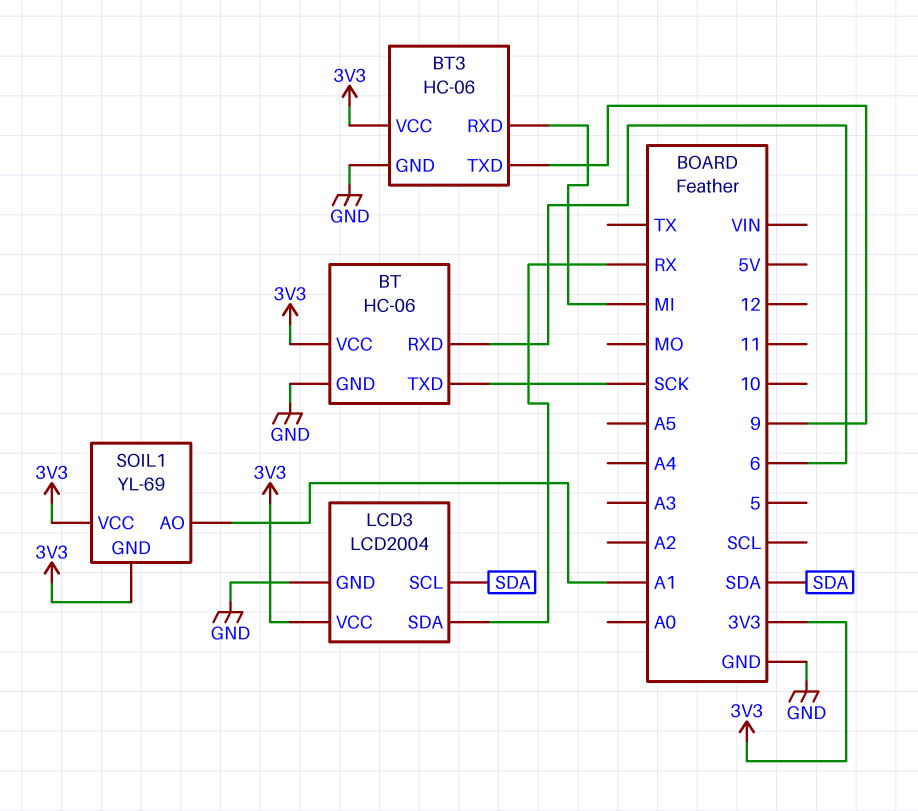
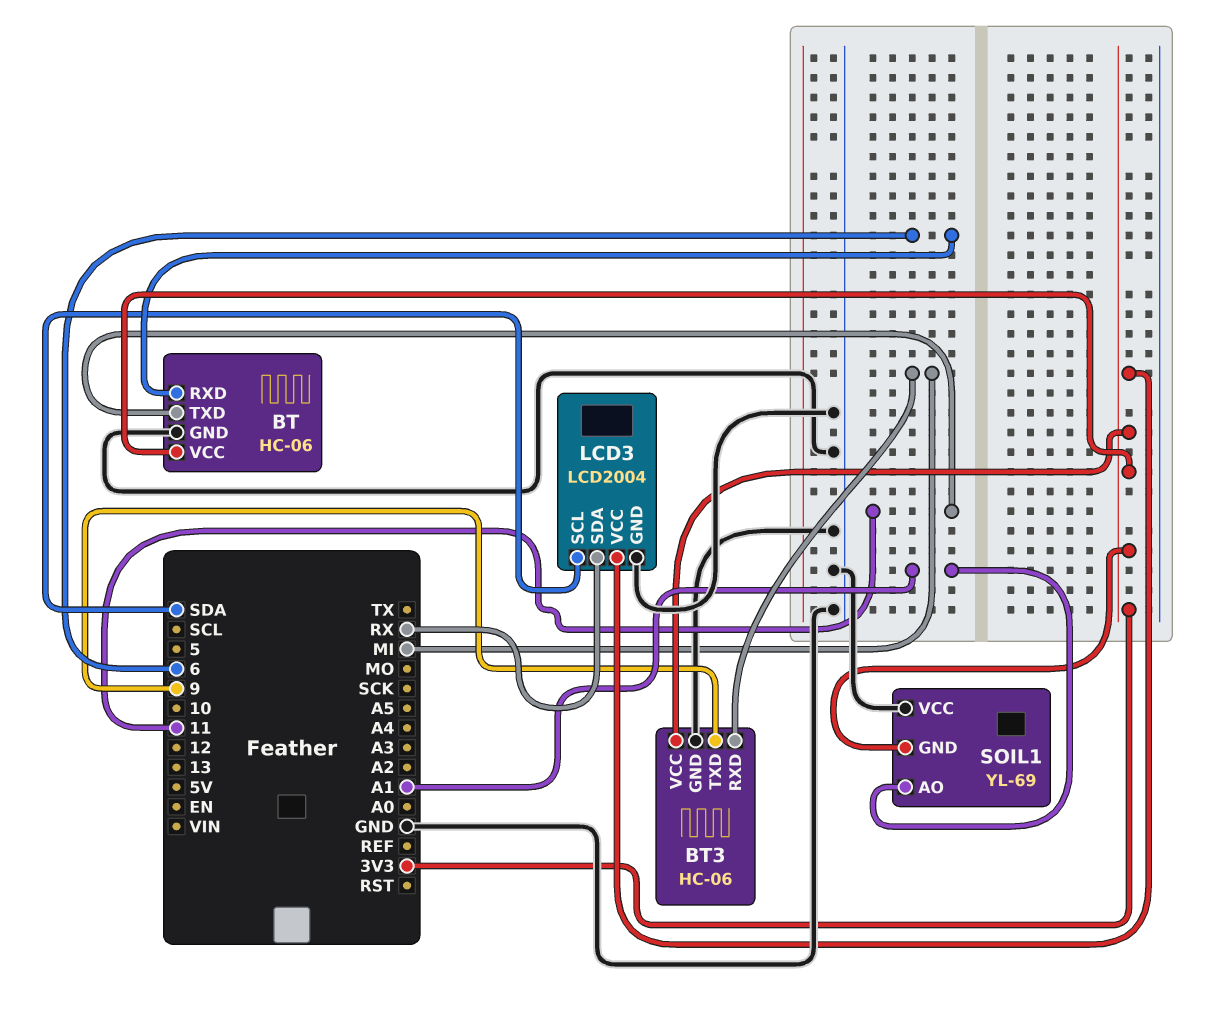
BT pin TXD: SCK -> 11
SOIL1 pin VCC: 3V3 -> GND

